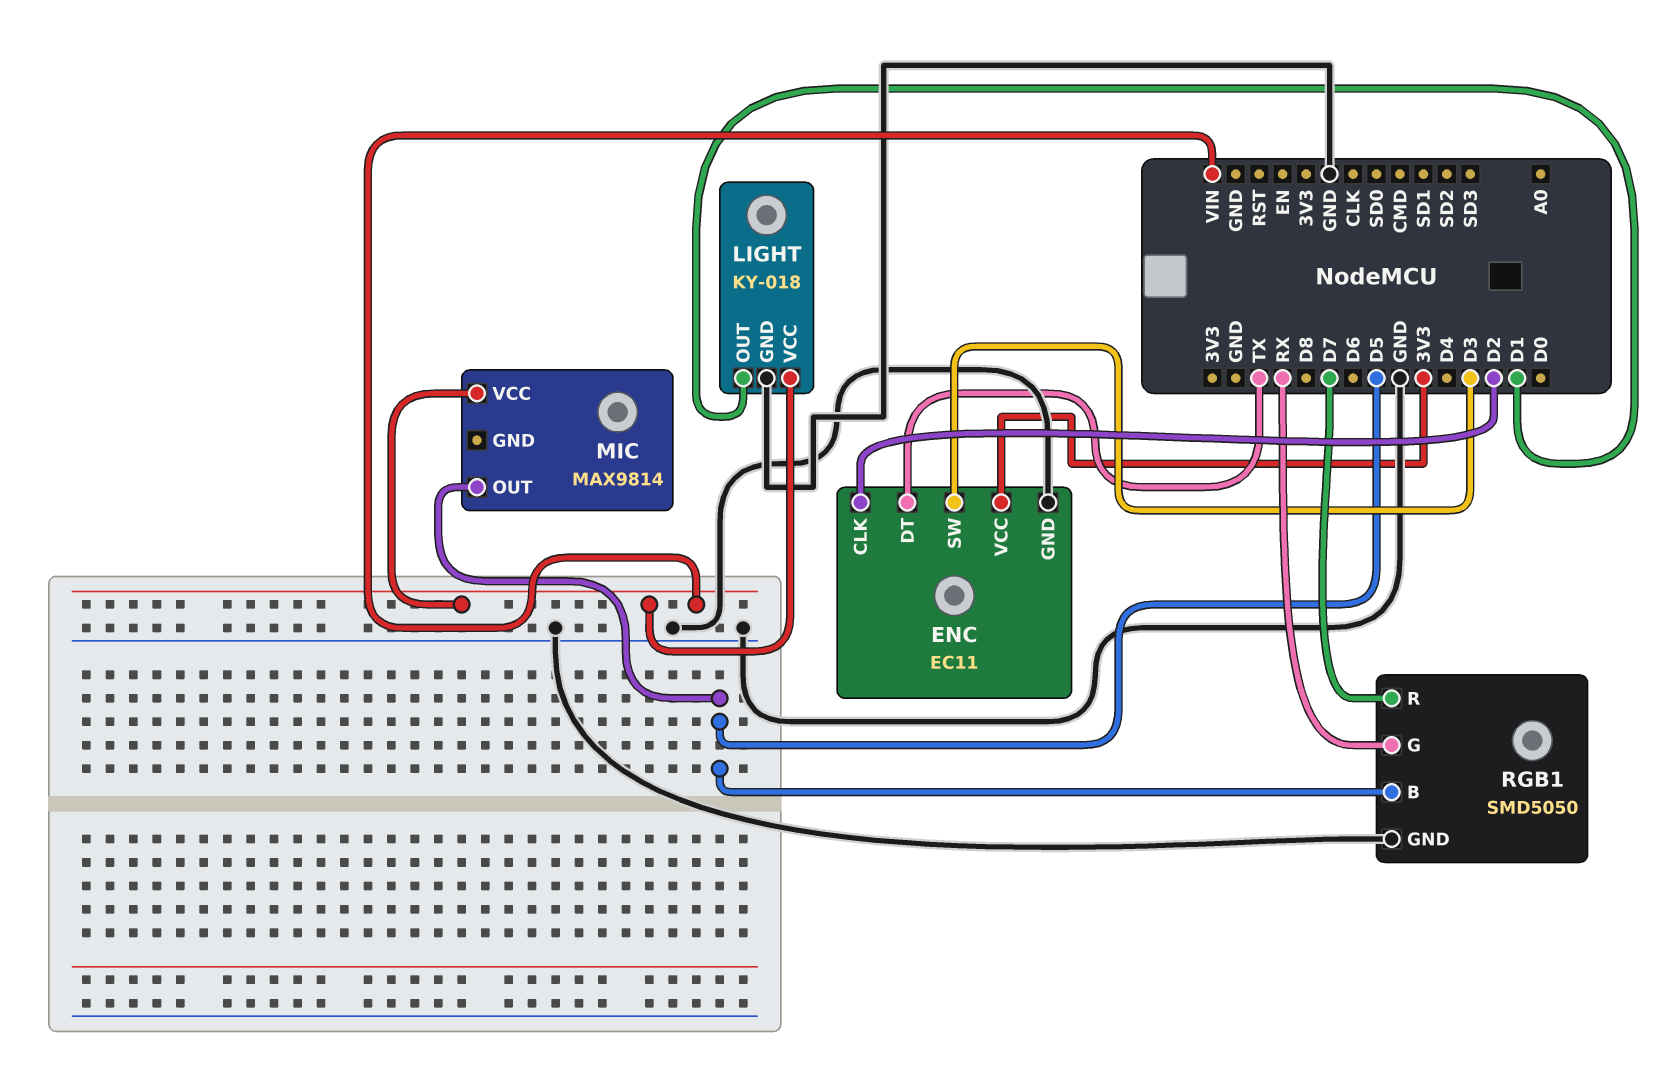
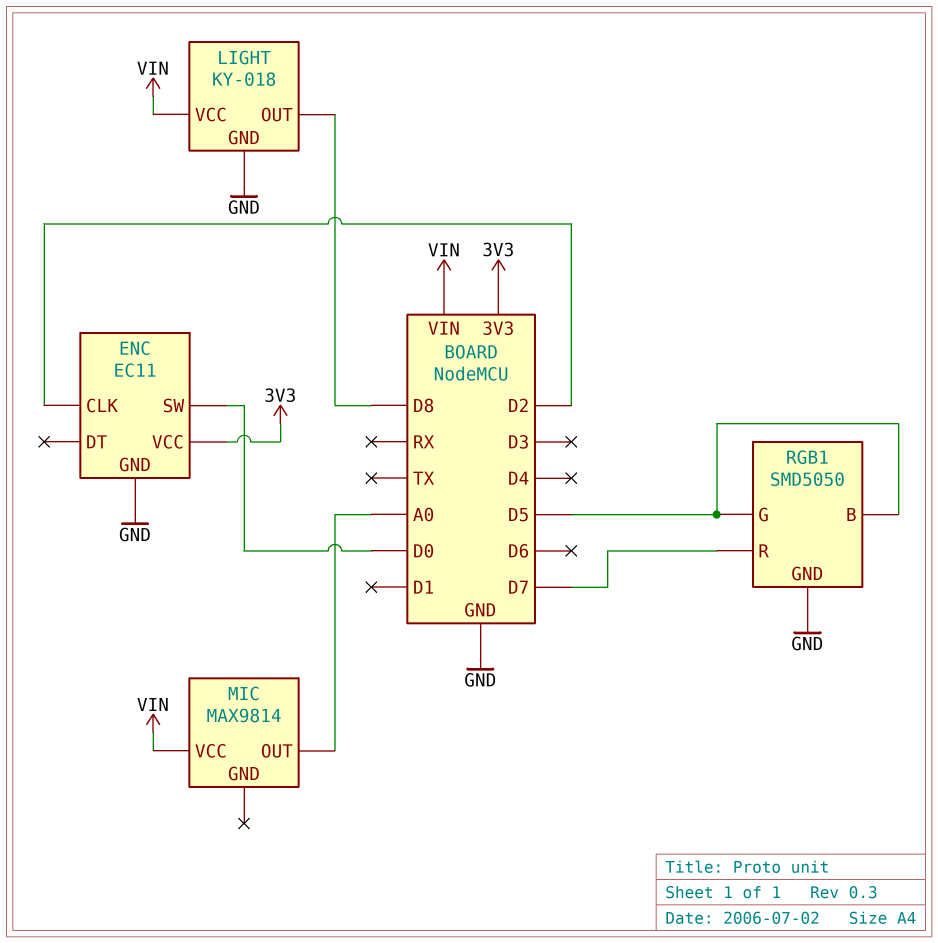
ENC pin DT: TX -> none
ENC pin SW: D3 -> D0
LIGHT pin OUT: D1 -> D8
MIC pin OUT: D5 -> A0
RGB1 pin G: RX -> D5

